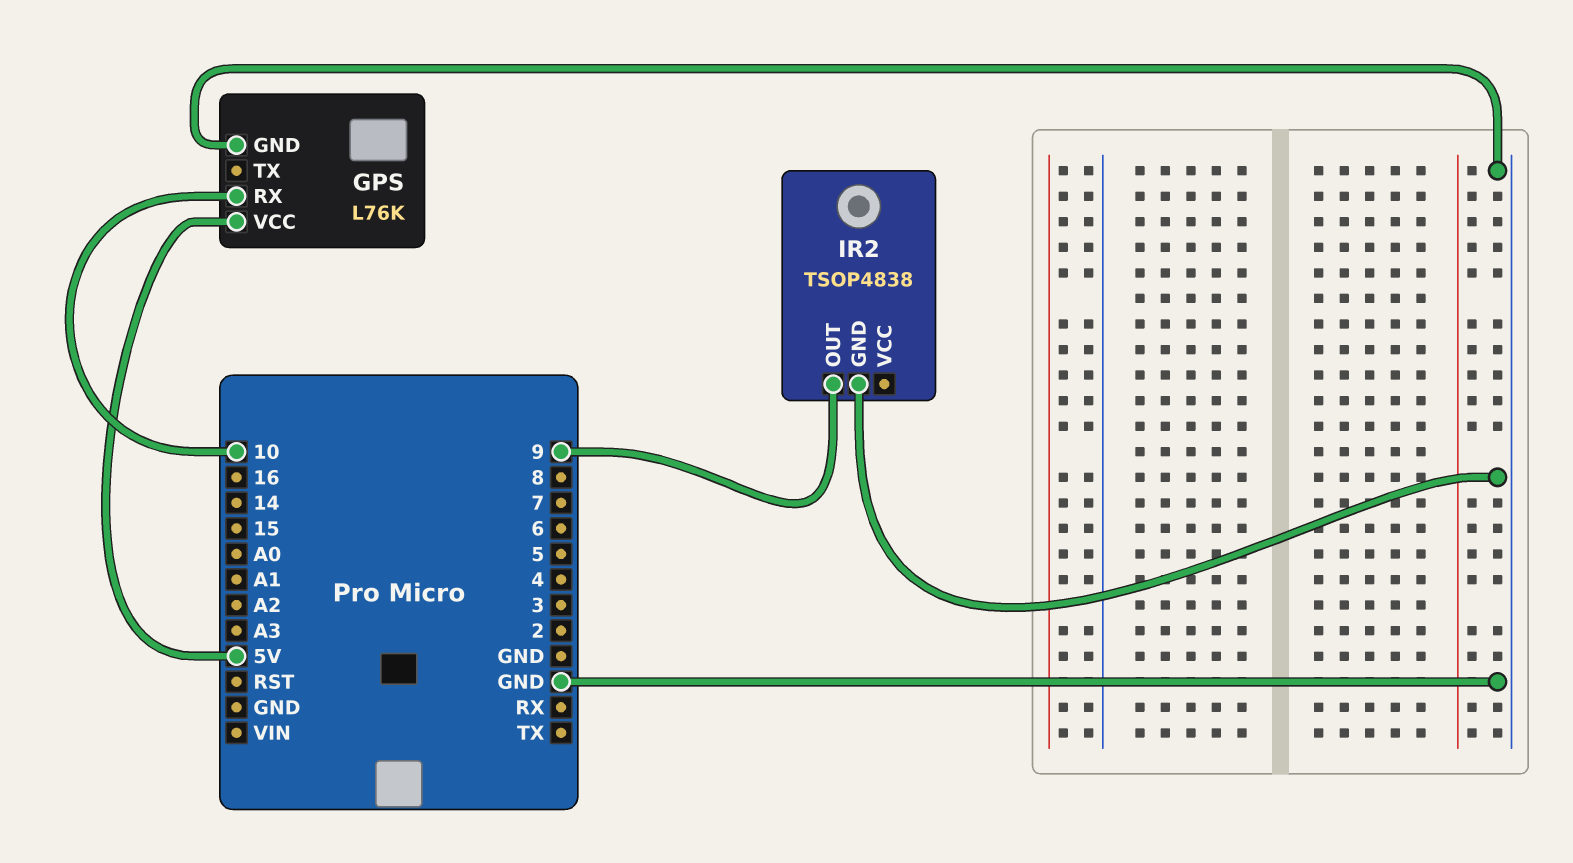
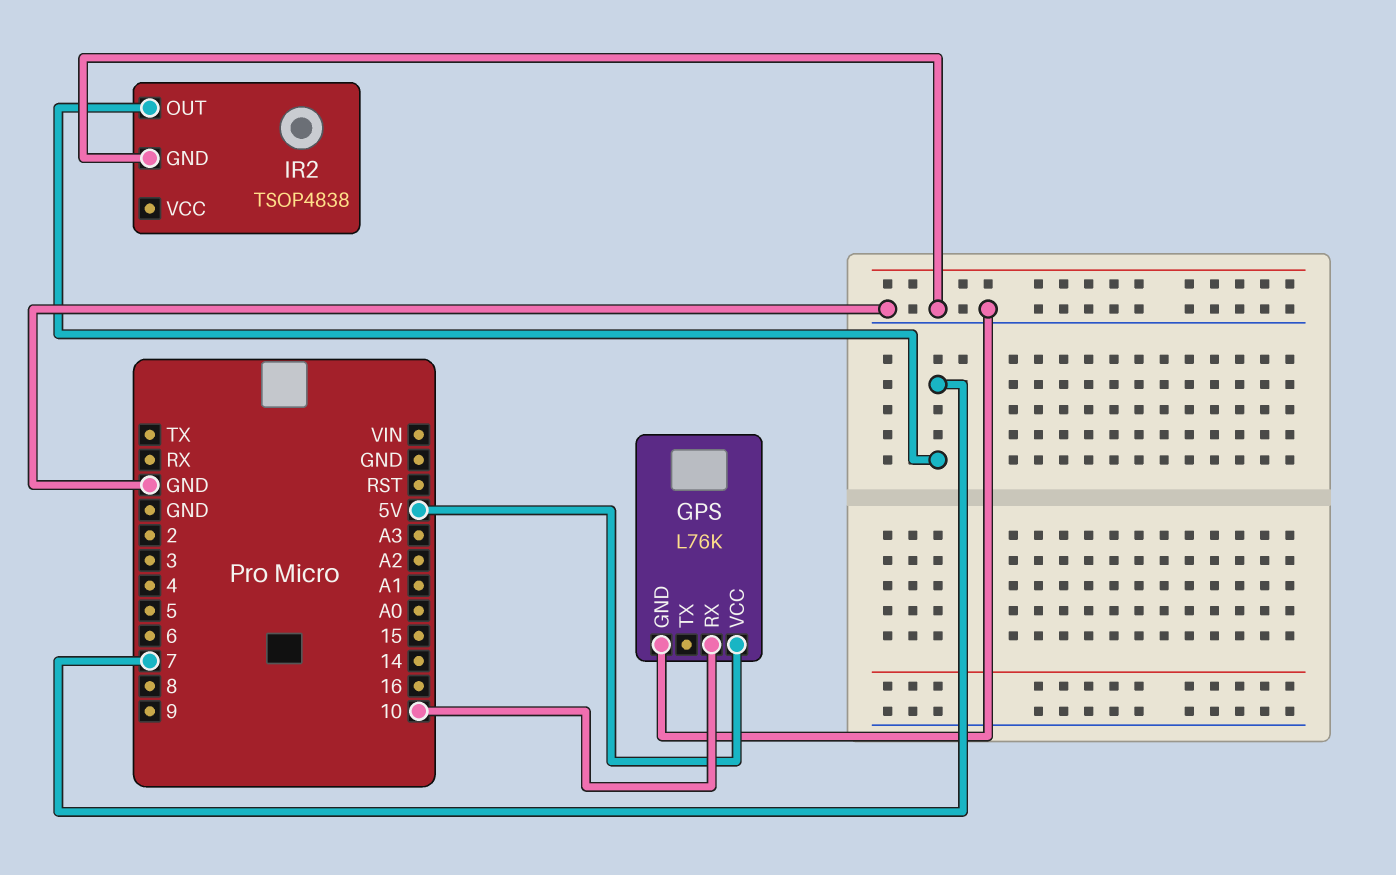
IR2 pin OUT: 9 -> 7

